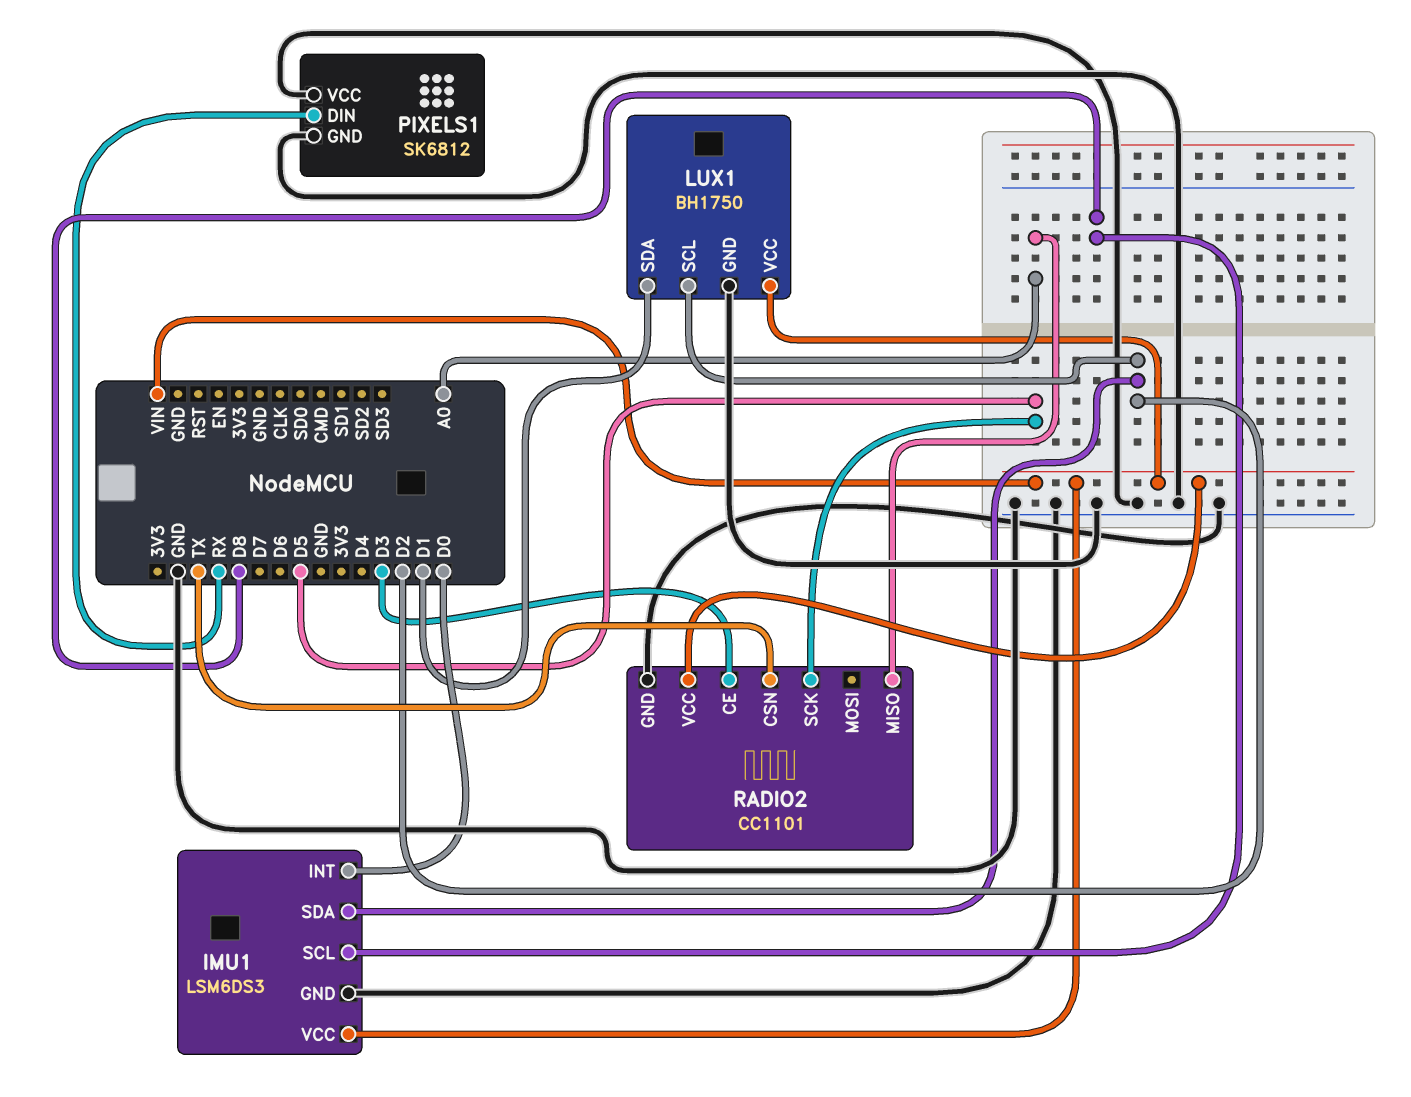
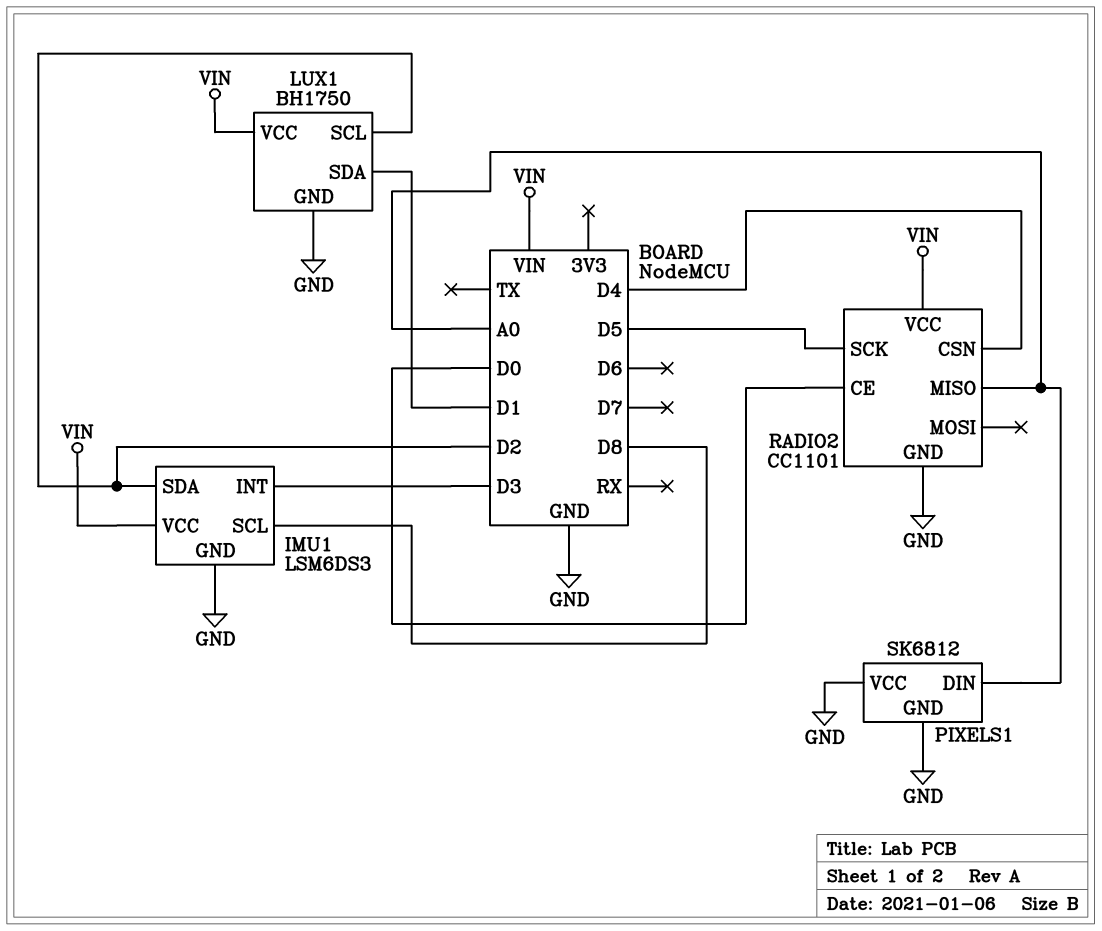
IMU1 pin INT: D0 -> D3
PIXELS1 pin DIN: RX -> A0
RADIO2 pin CE: D3 -> D0
RADIO2 pin CSN: TX -> D4

